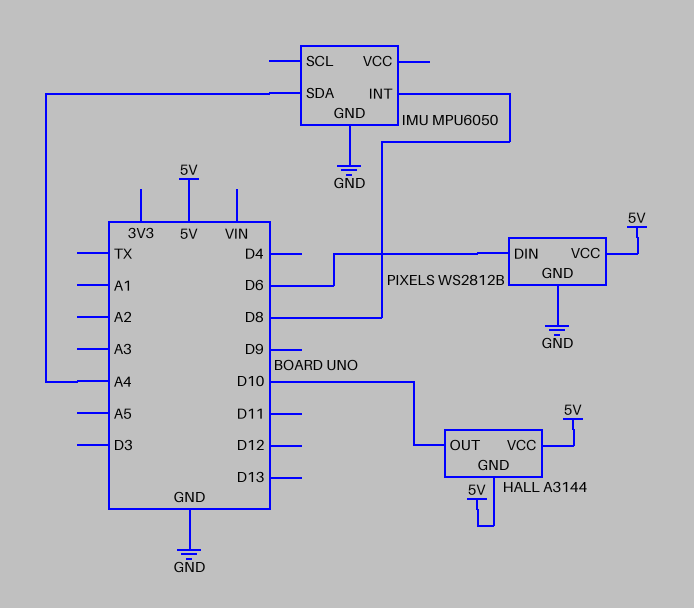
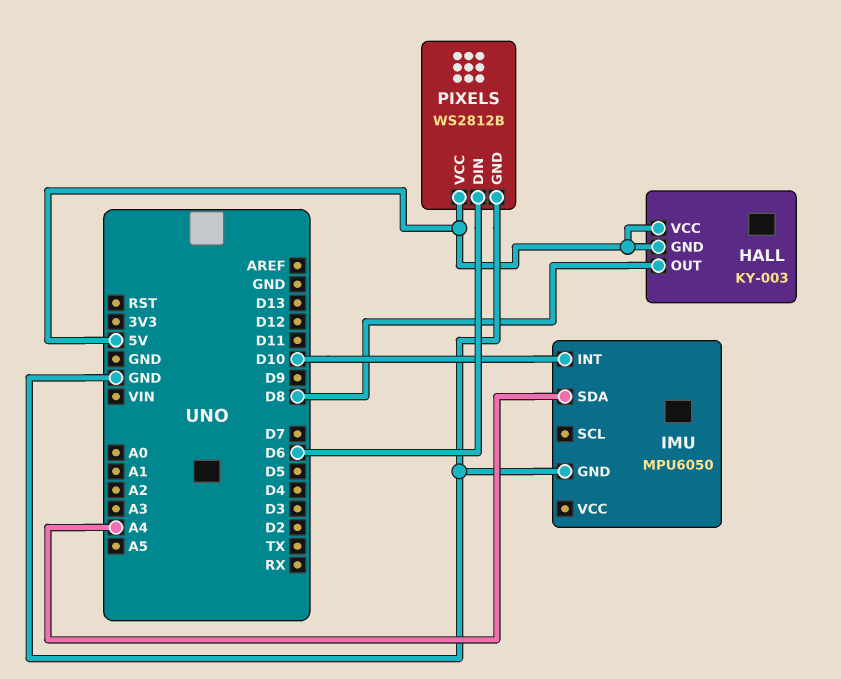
HALL: A3144 -> KY-003
HALL pin OUT: D10 -> D8
IMU pin INT: D8 -> D10

